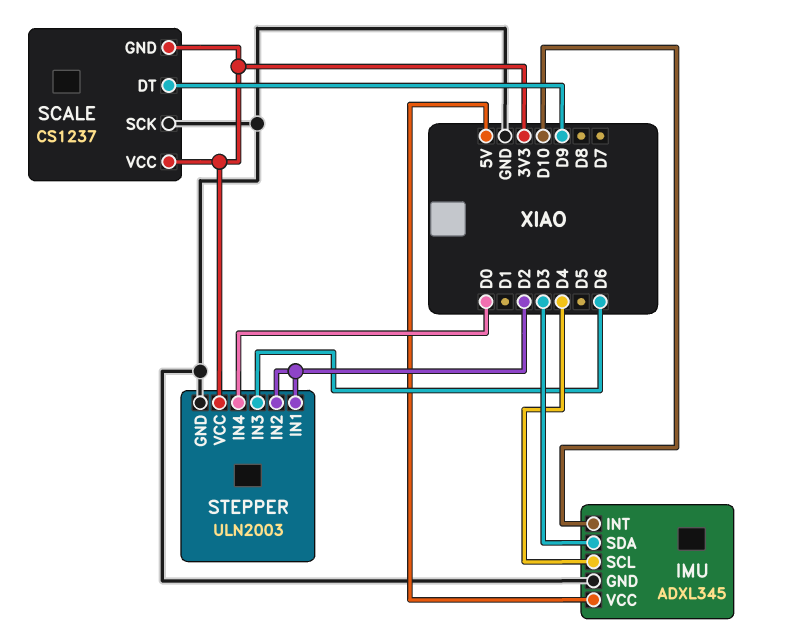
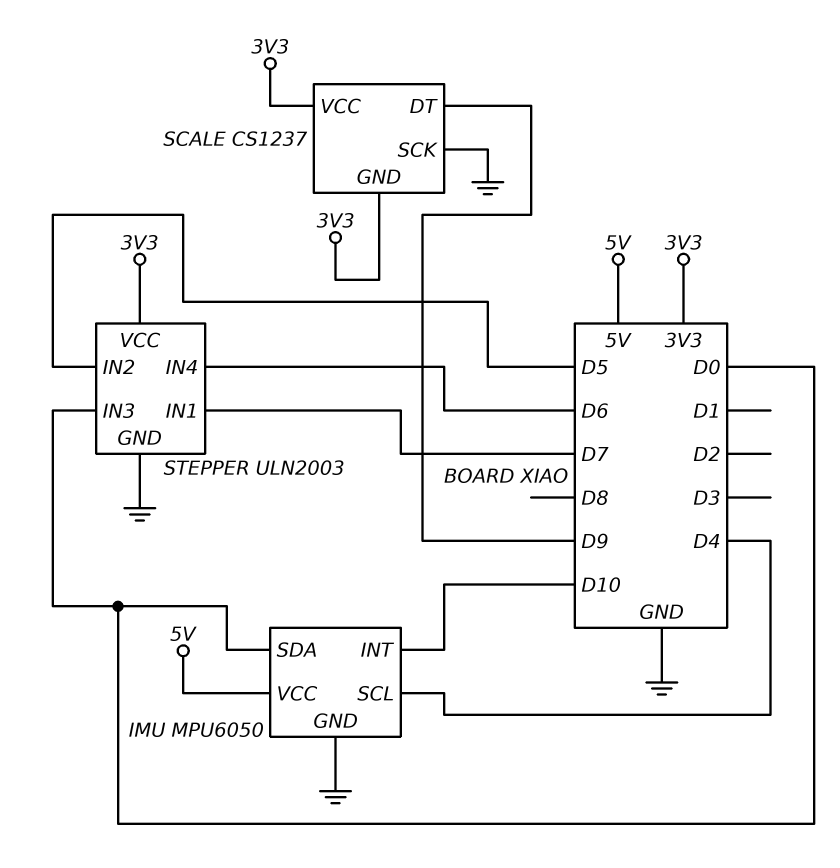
IMU: ADXL345 -> MPU6050
IMU pin SDA: D3 -> D0
STEPPER pin IN1: D2 -> D7
STEPPER pin IN2: D2 -> D5
STEPPER pin IN3: D6 -> D0
STEPPER pin IN4: D0 -> D6

